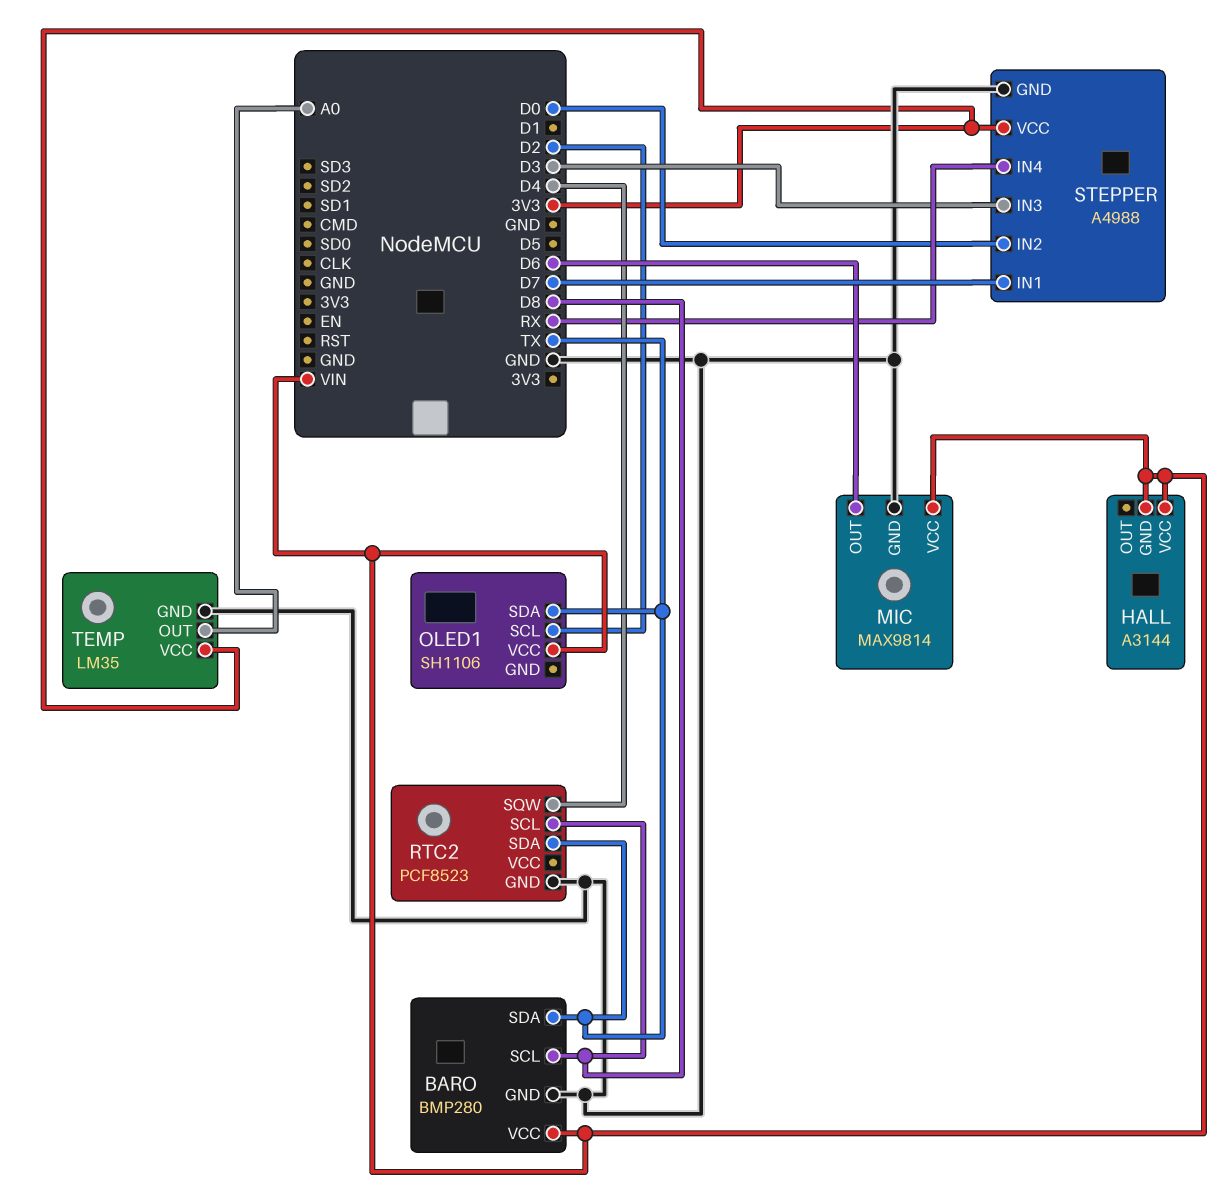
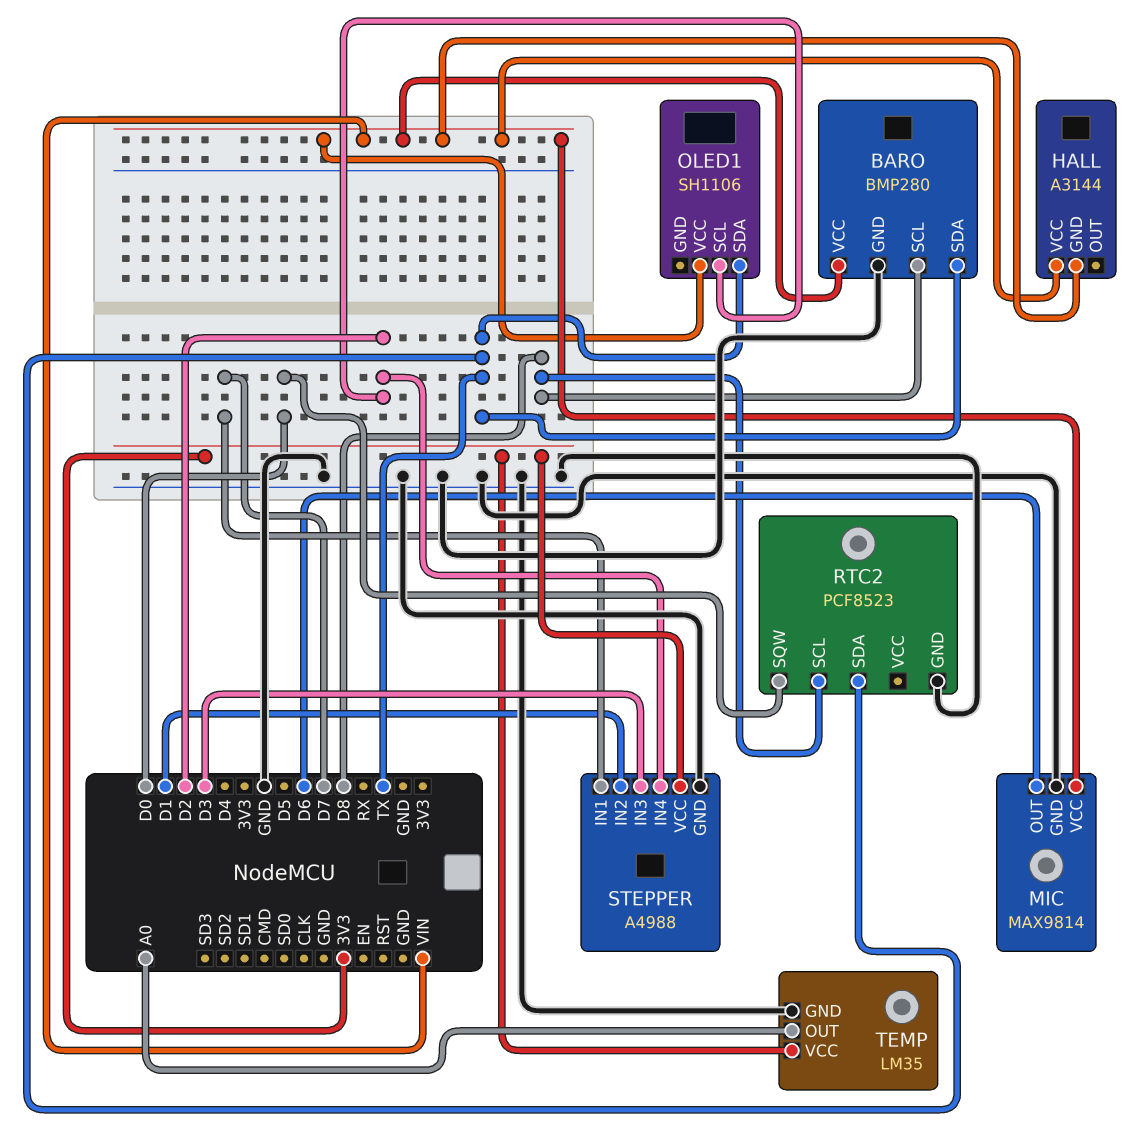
RTC2 pin SQW: D4 -> D0
STEPPER pin IN2: D0 -> D1
STEPPER pin IN4: RX -> D2

